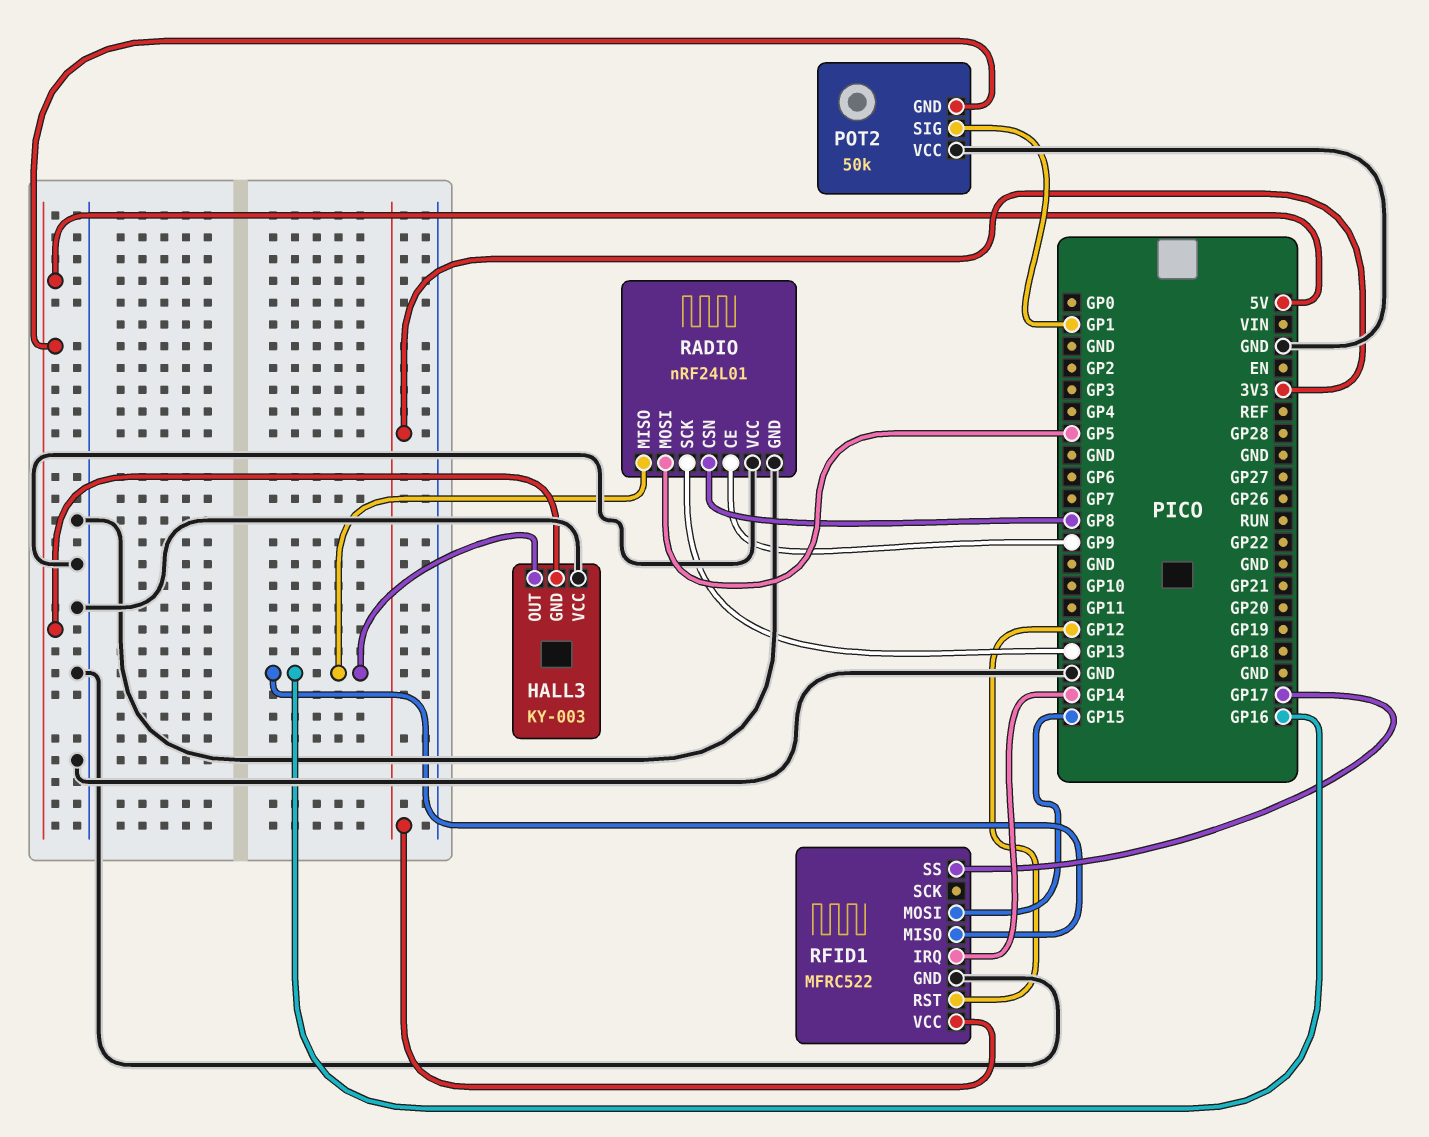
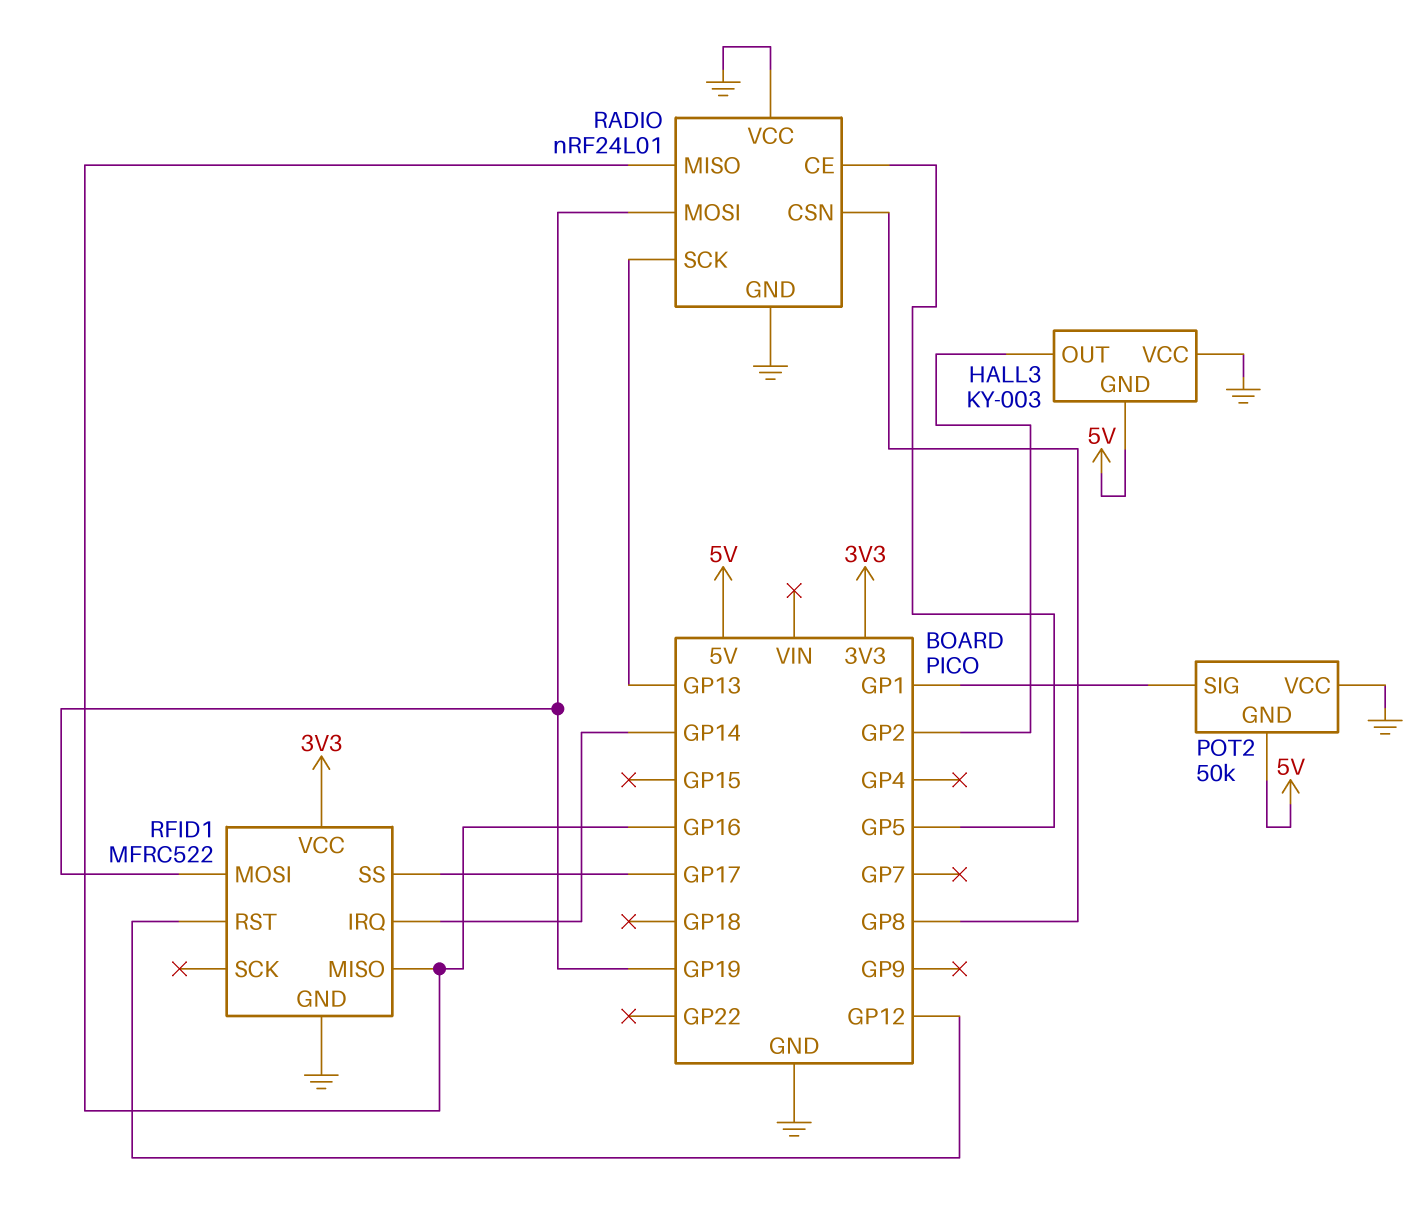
HALL3 pin OUT: GP16 -> GP2
RADIO pin CE: GP9 -> GP5
RADIO pin MOSI: GP5 -> GP19
RFID1 pin MOSI: GP15 -> GP19

